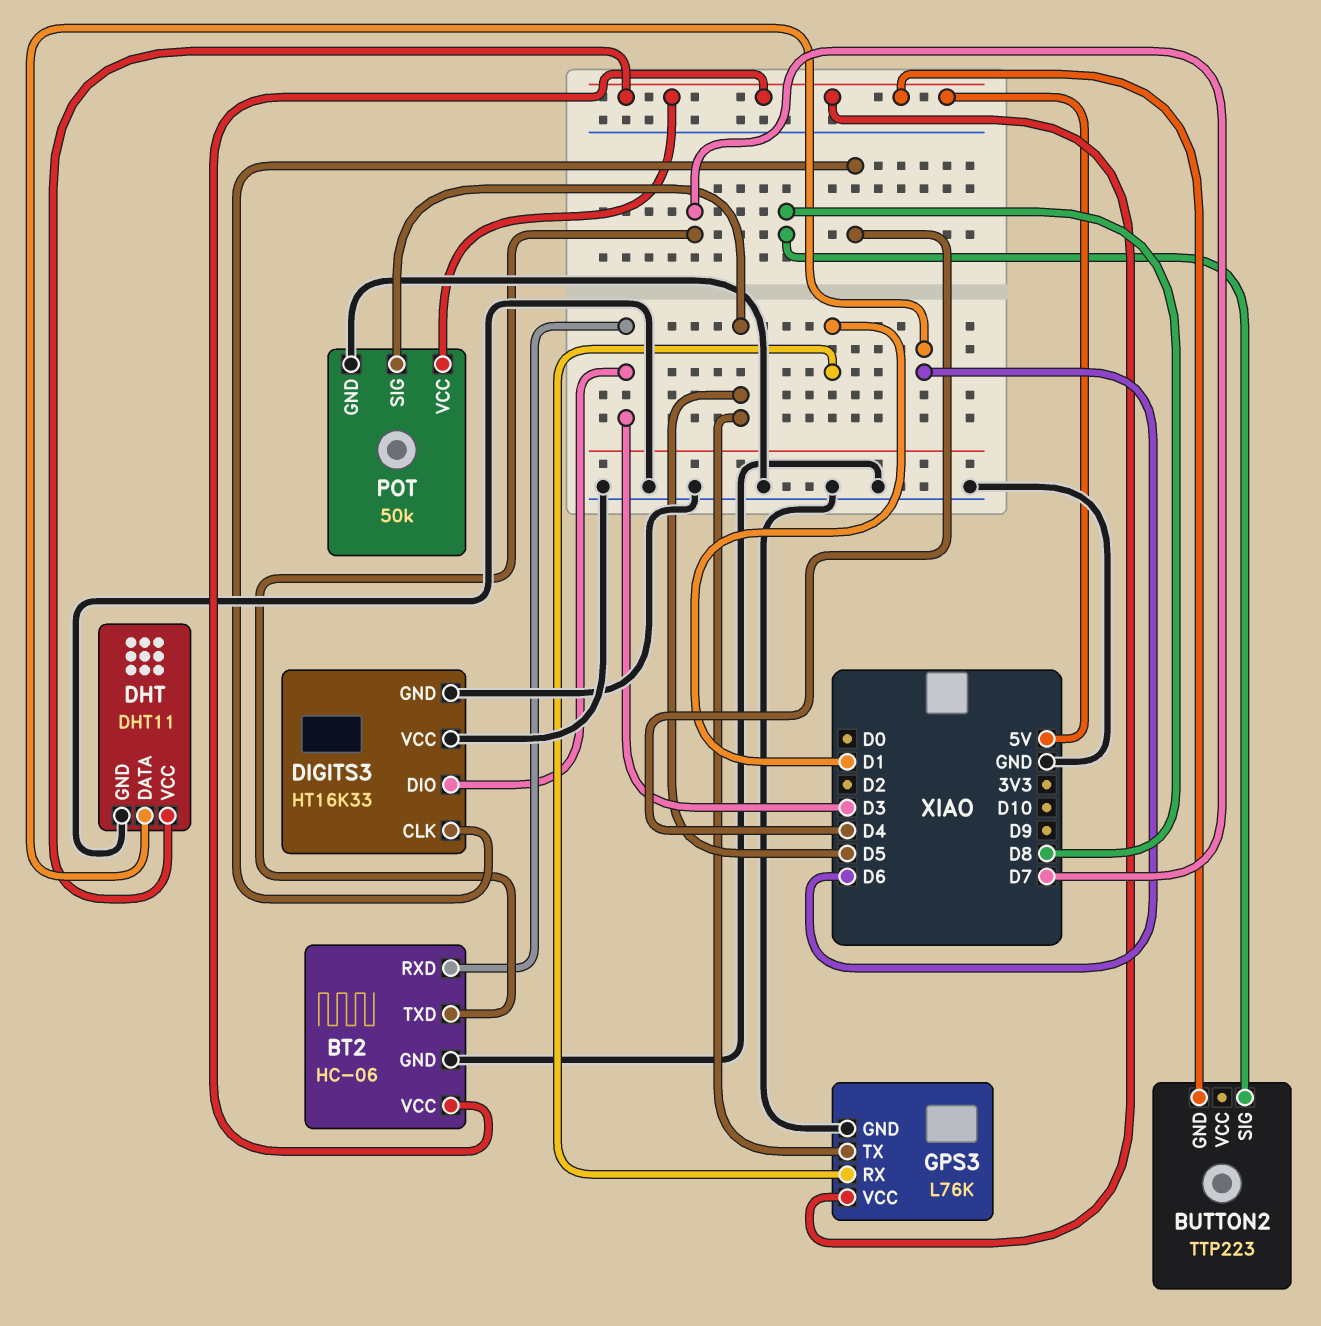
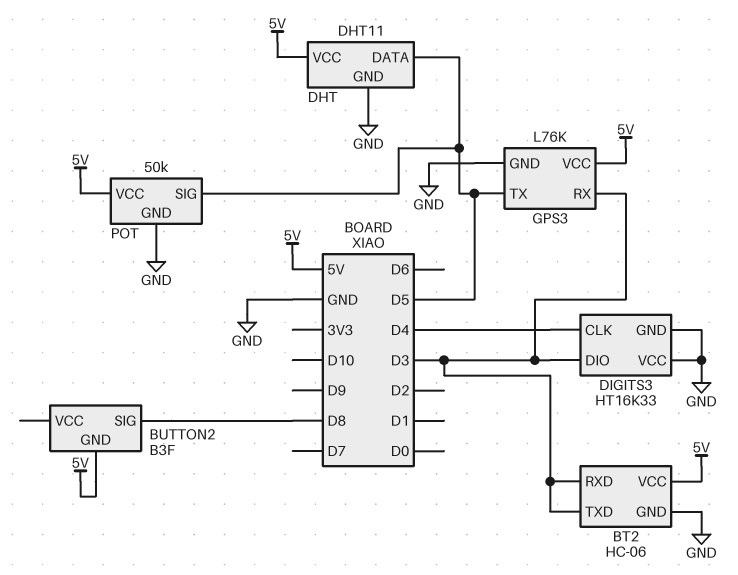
BT2 pin TXD: D7 -> D3
BUTTON2: TTP223 -> B3F
DHT pin DATA: D6 -> D5
GPS3 pin RX: D1 -> D3

